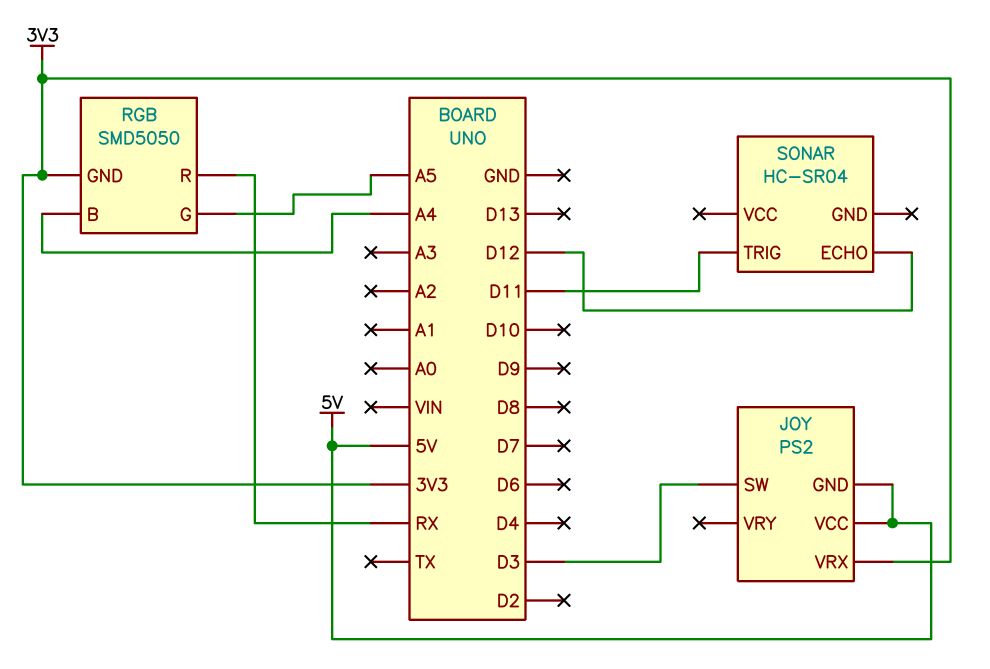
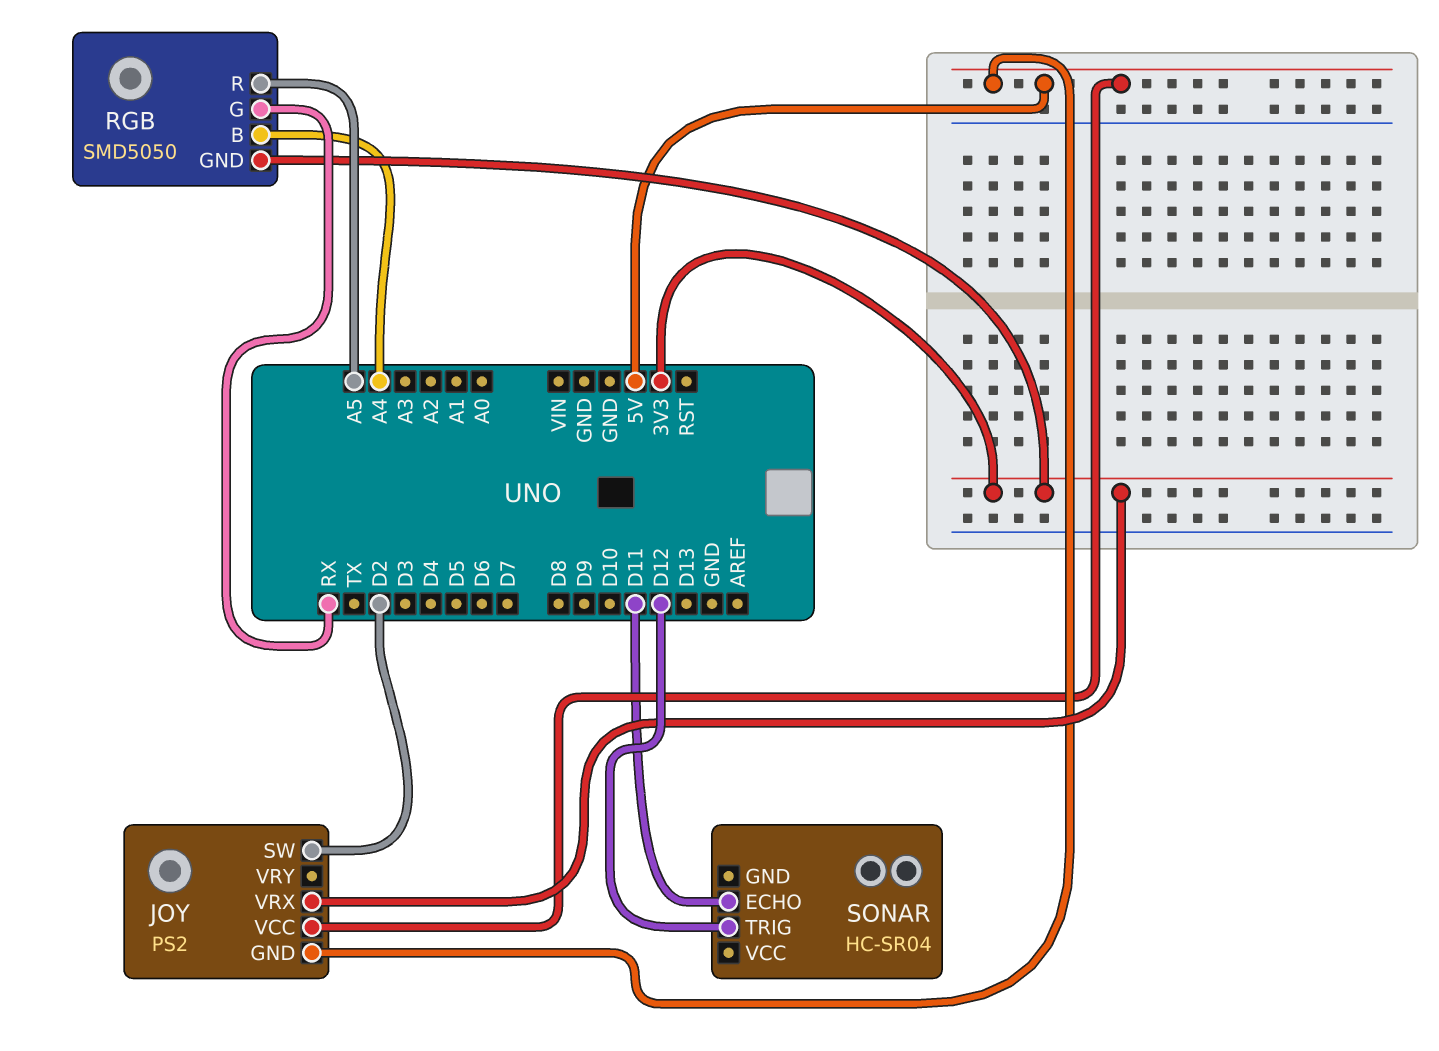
JOY pin SW: D3 -> D2
RGB pin G: A5 -> RX
RGB pin R: RX -> A5
SONAR pin ECHO: D12 -> D11
SONAR pin TRIG: D11 -> D12

